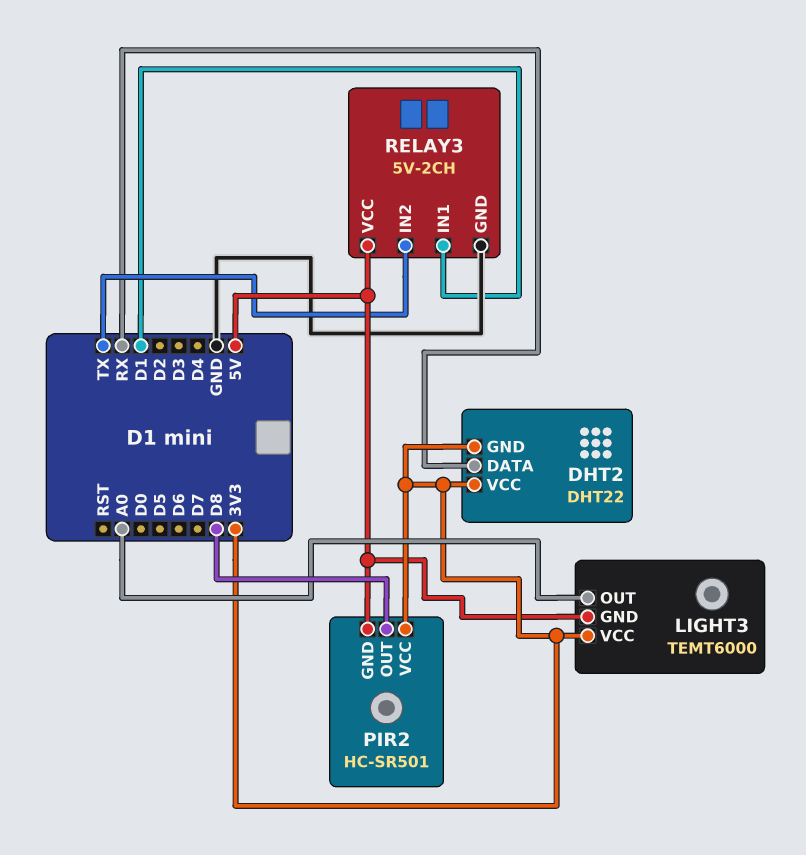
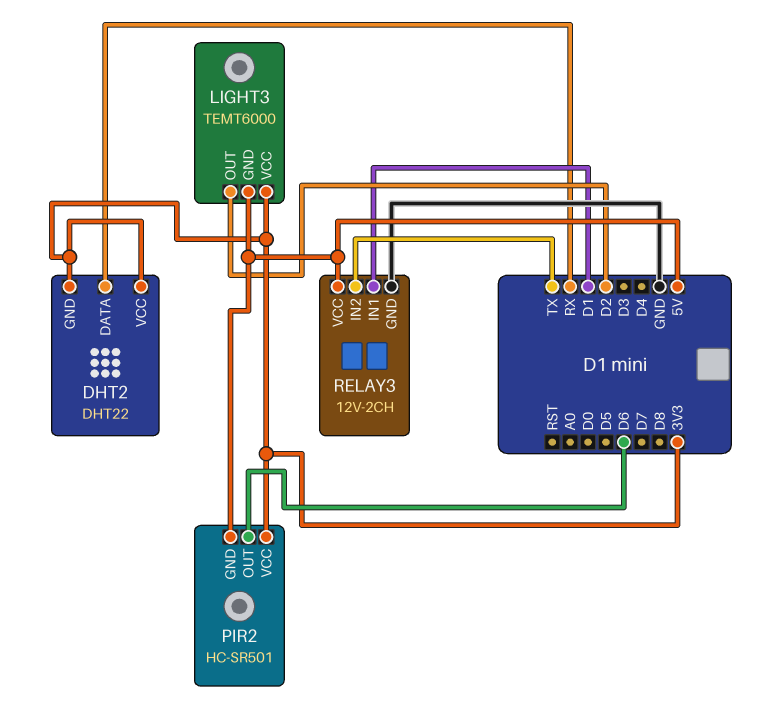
LIGHT3 pin OUT: A0 -> D2
PIR2 pin OUT: D8 -> D6
RELAY3: 5V-2CH -> 12V-2CH

